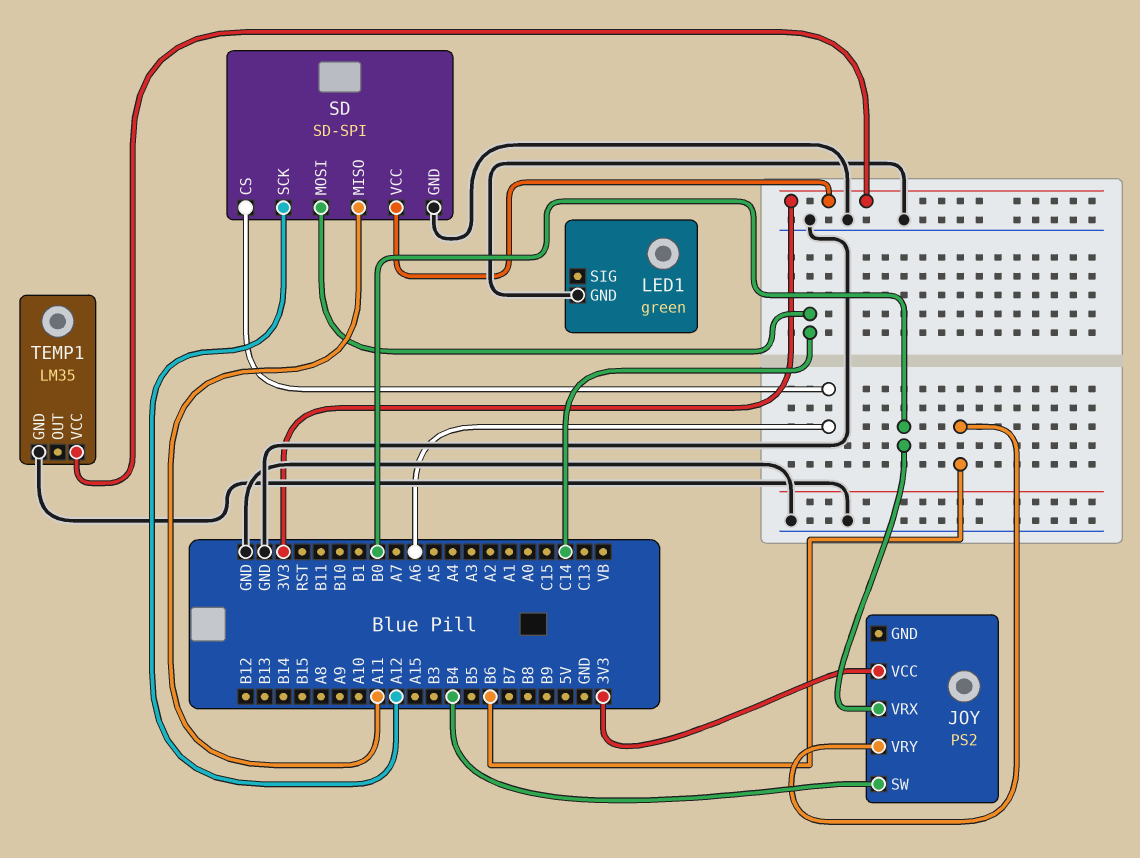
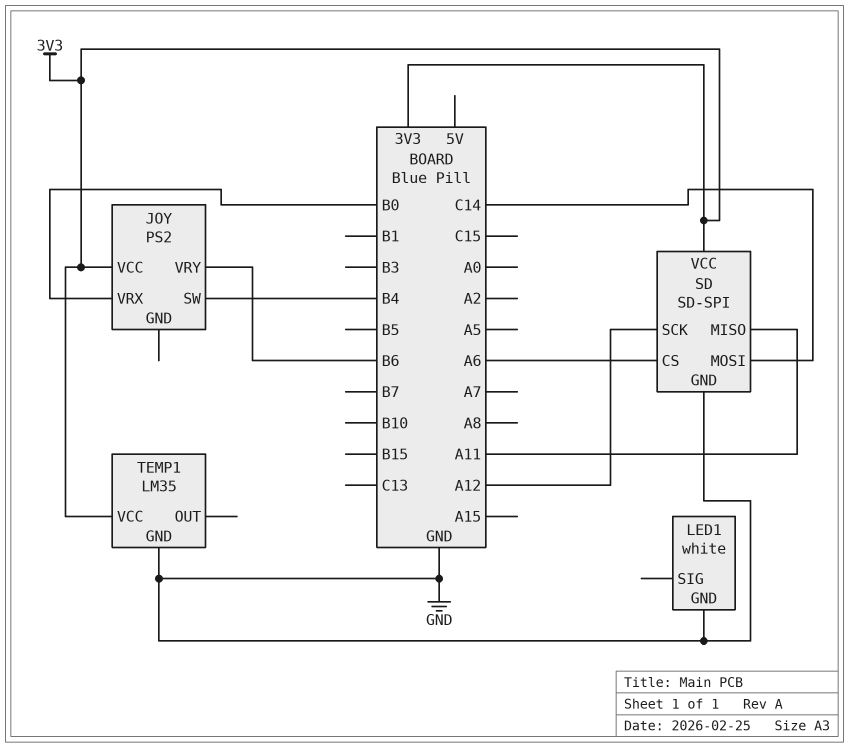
LED1: green -> white

